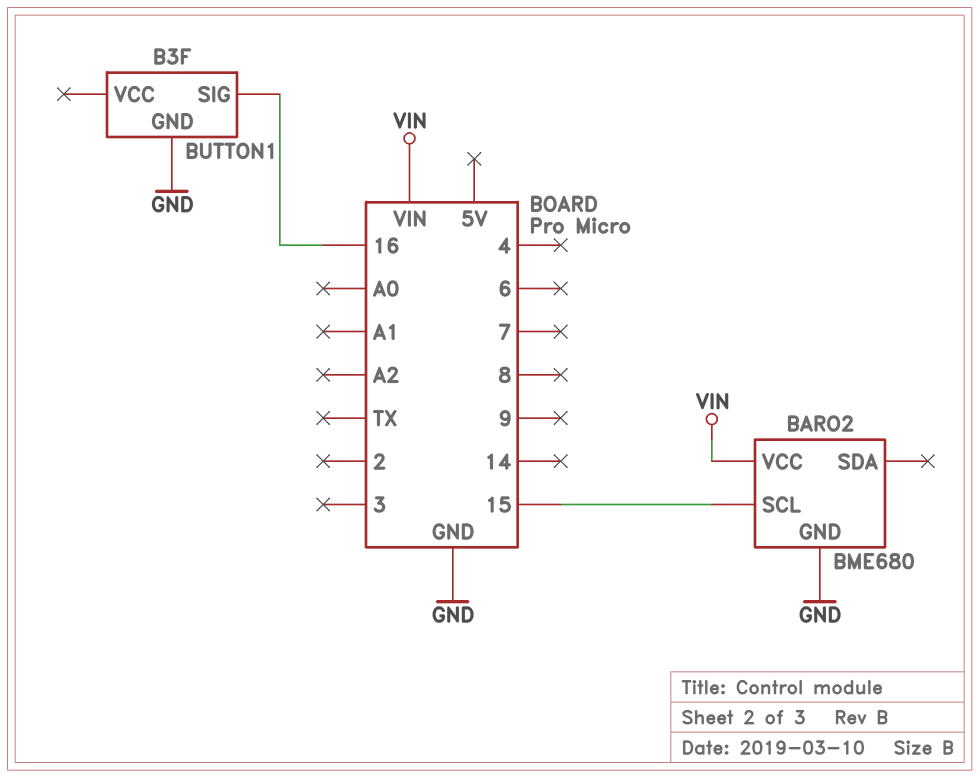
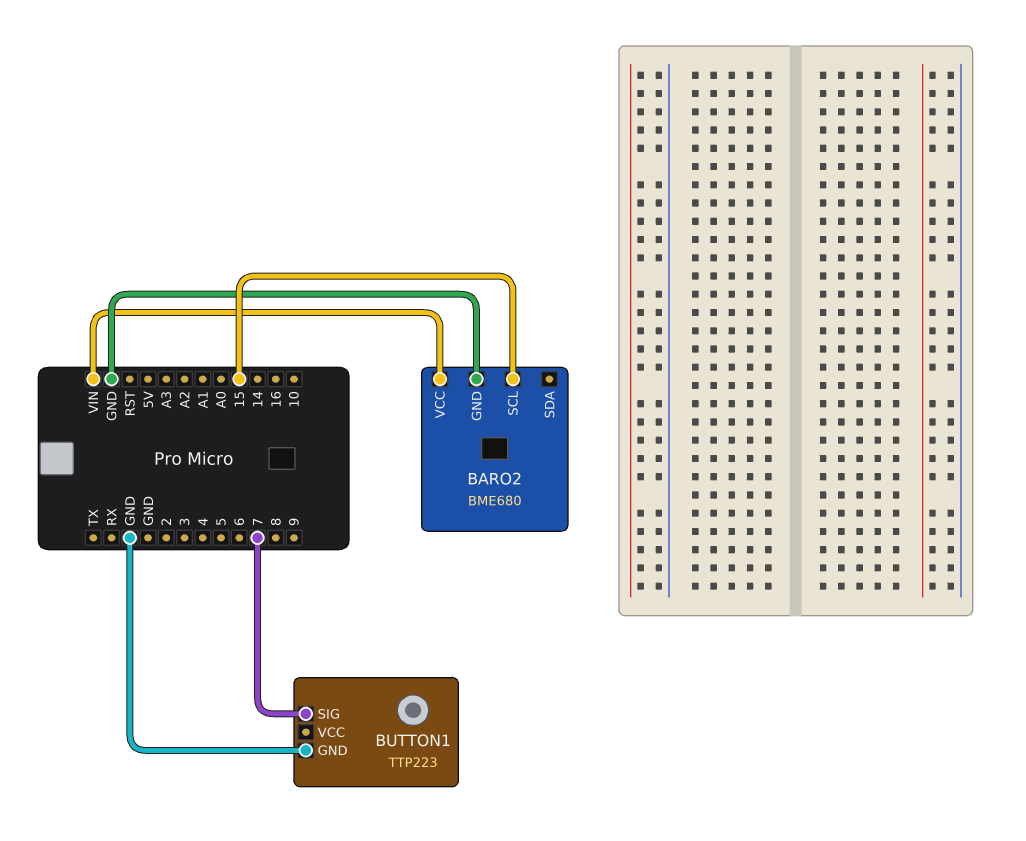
BUTTON1: B3F -> TTP223
BUTTON1 pin SIG: 16 -> 7

